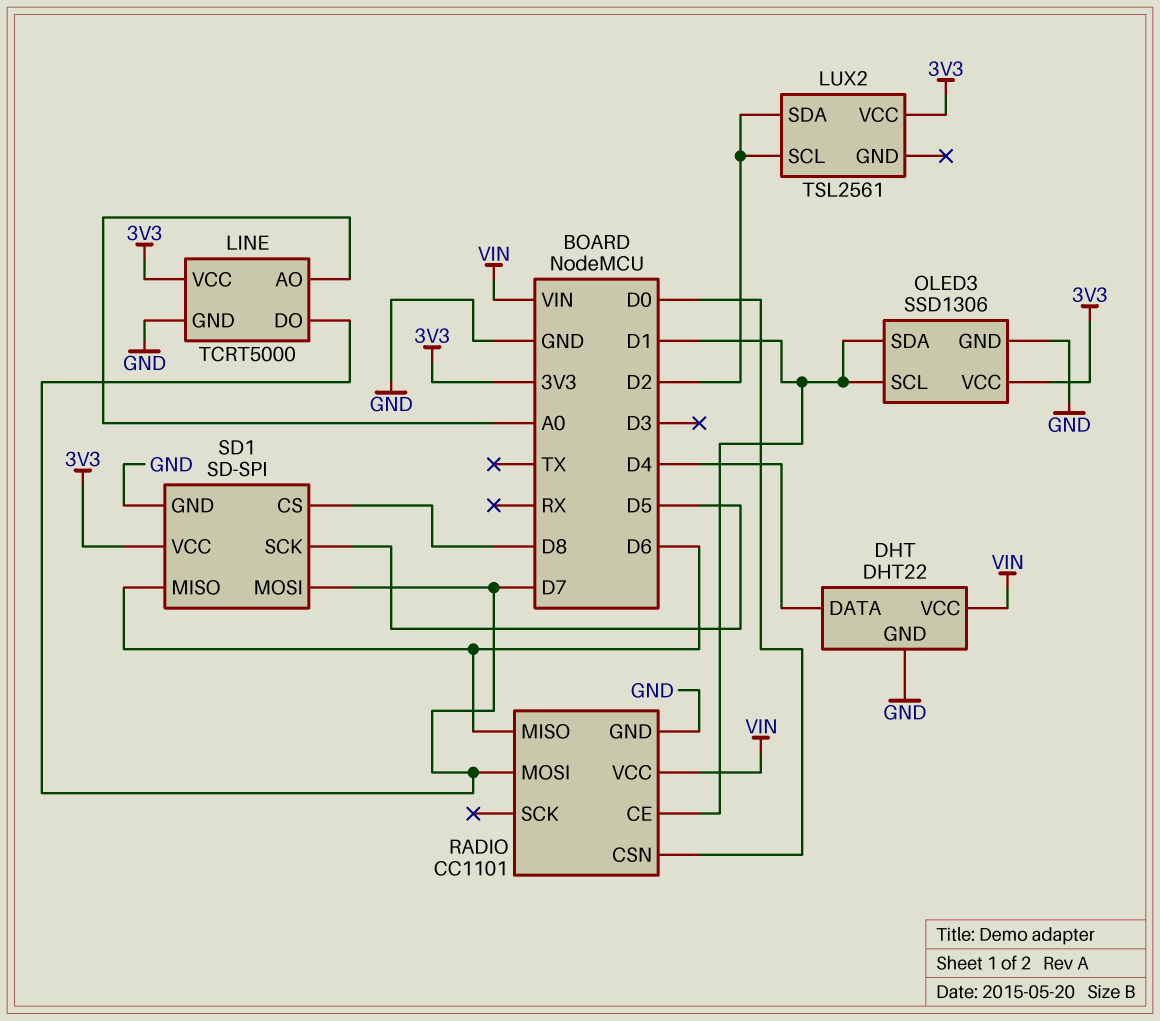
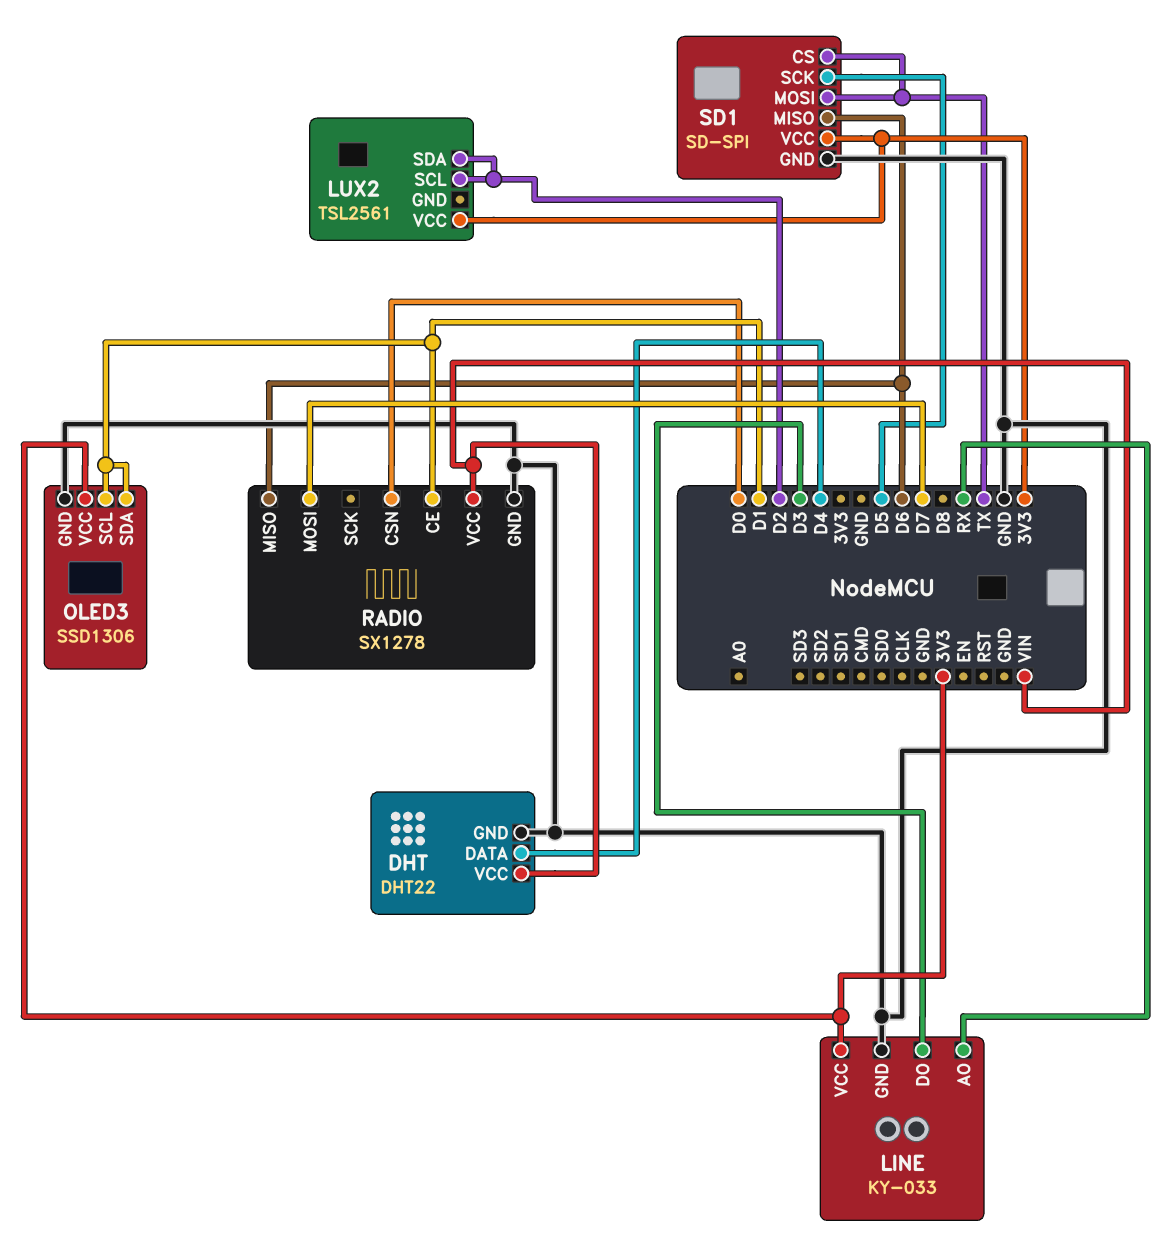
LINE: TCRT5000 -> KY-033
LINE pin AO: A0 -> RX
LINE pin DO: D7 -> D3
RADIO: CC1101 -> SX1278
SD1 pin CS: D8 -> TX
SD1 pin MOSI: D7 -> TX

